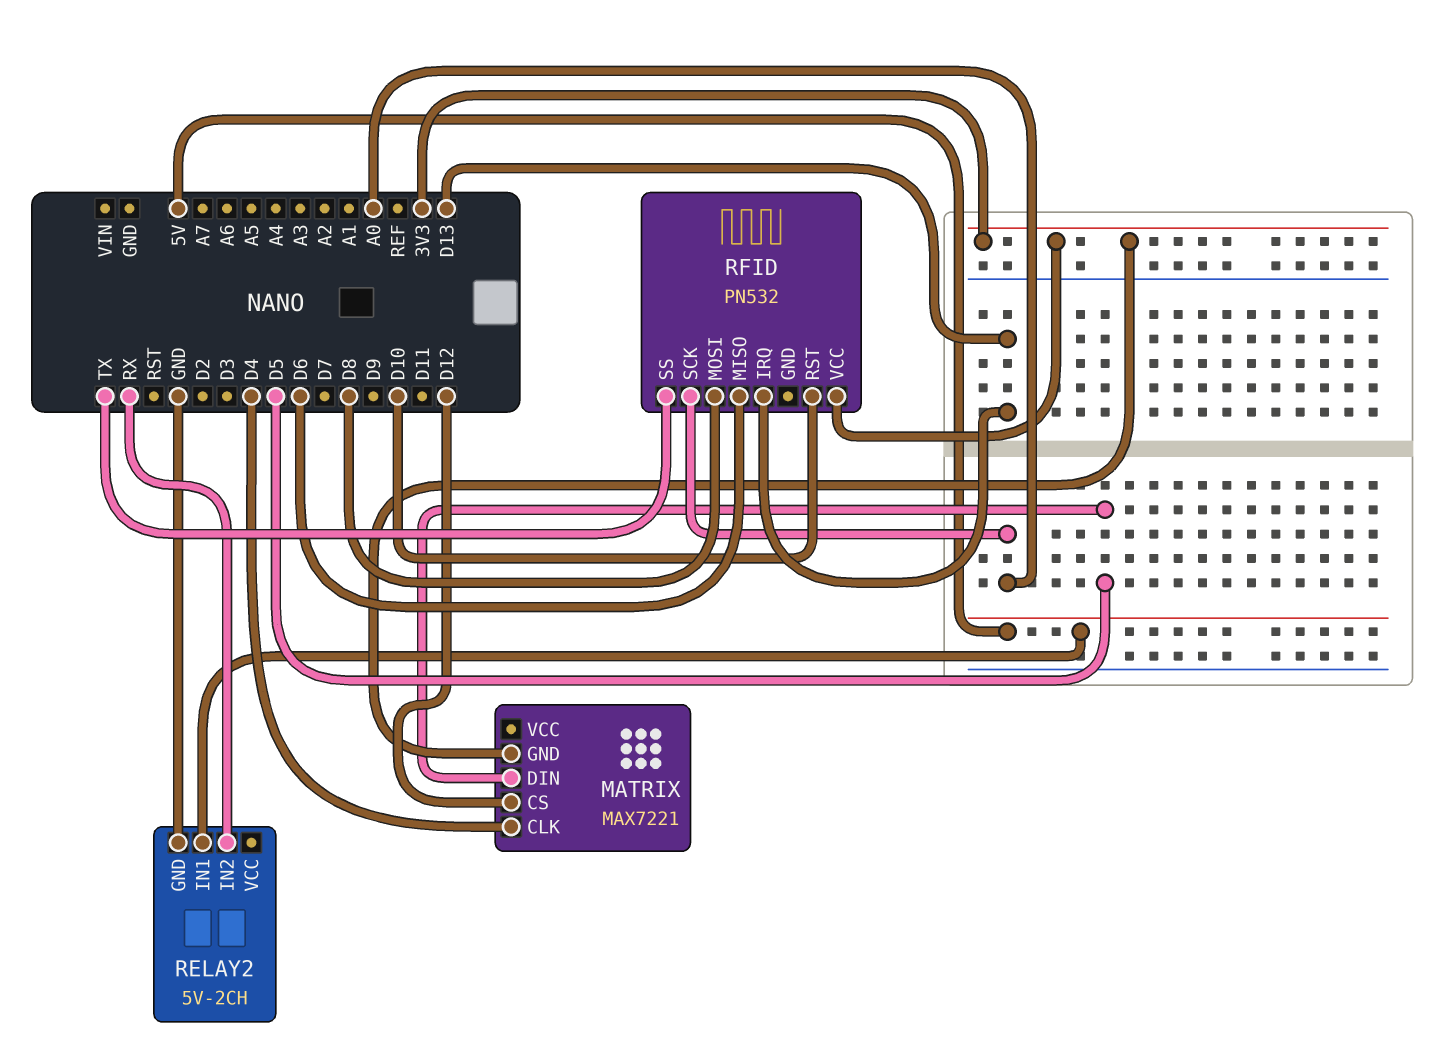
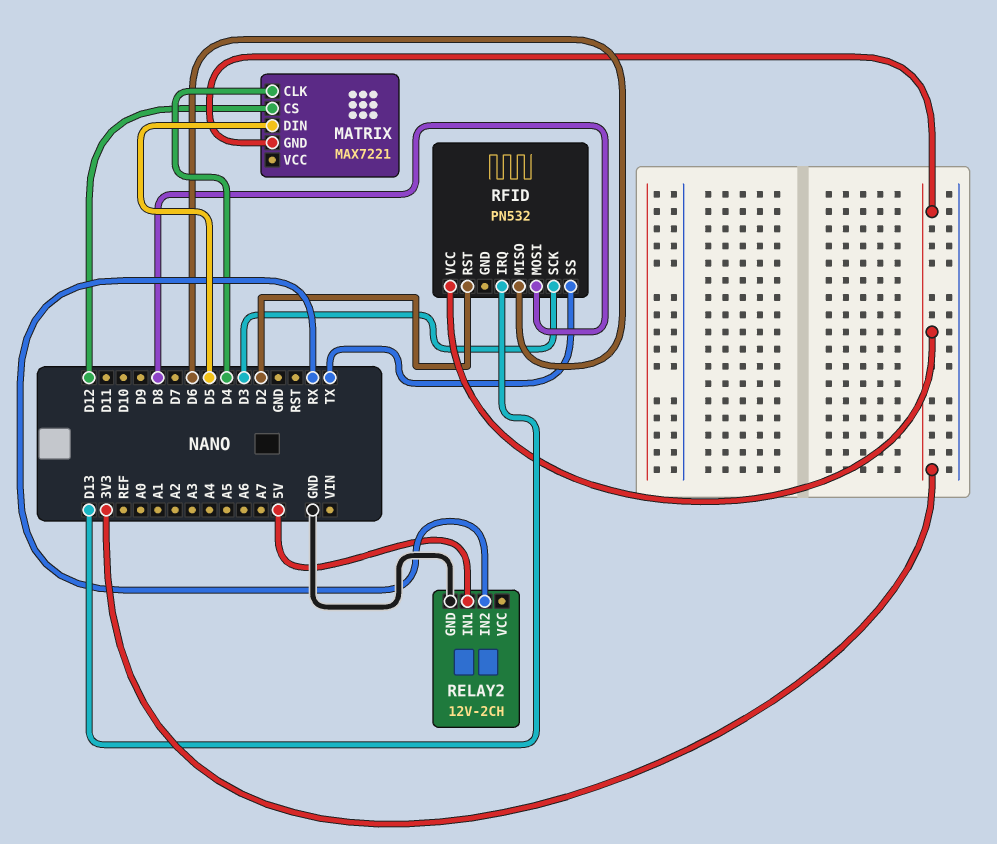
RELAY2: 5V-2CH -> 12V-2CH
RFID pin RST: D10 -> D2
RFID pin SCK: A0 -> D3

